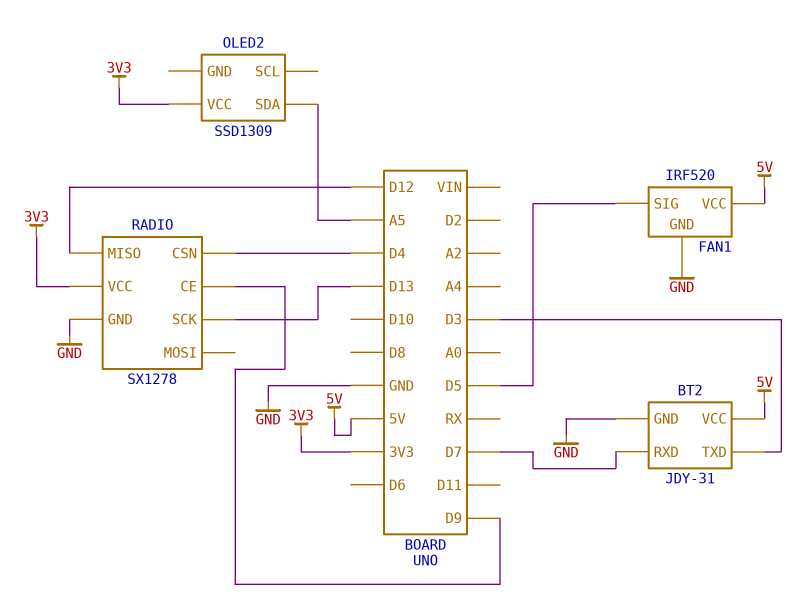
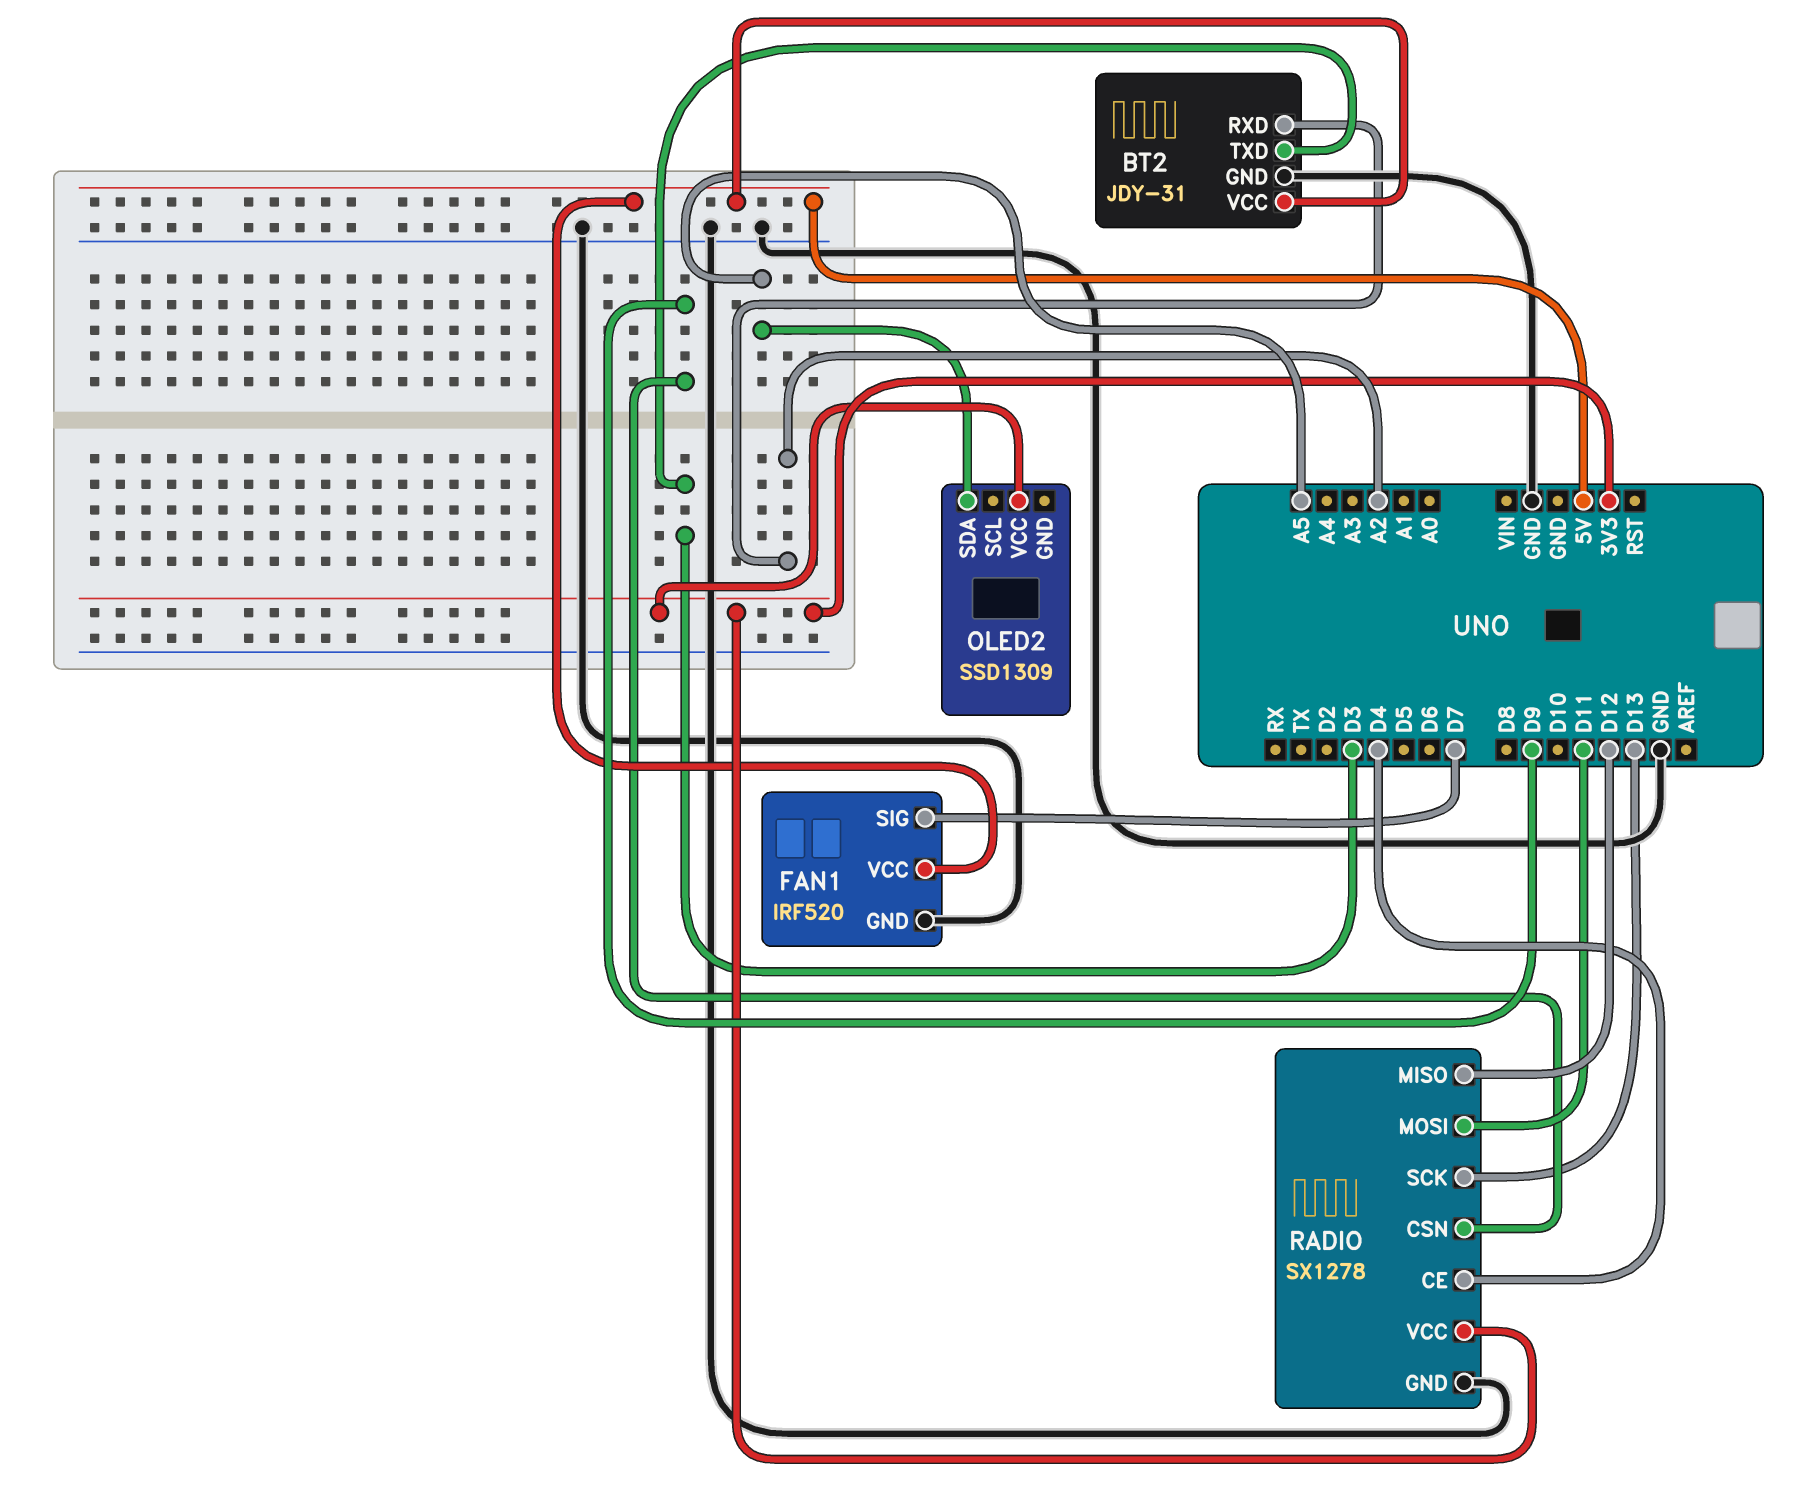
BT2 pin RXD: D7 -> A2
FAN1 pin SIG: D5 -> D7
RADIO pin CE: D9 -> D4
RADIO pin CSN: D4 -> D9
RADIO pin MOSI: none -> D11

